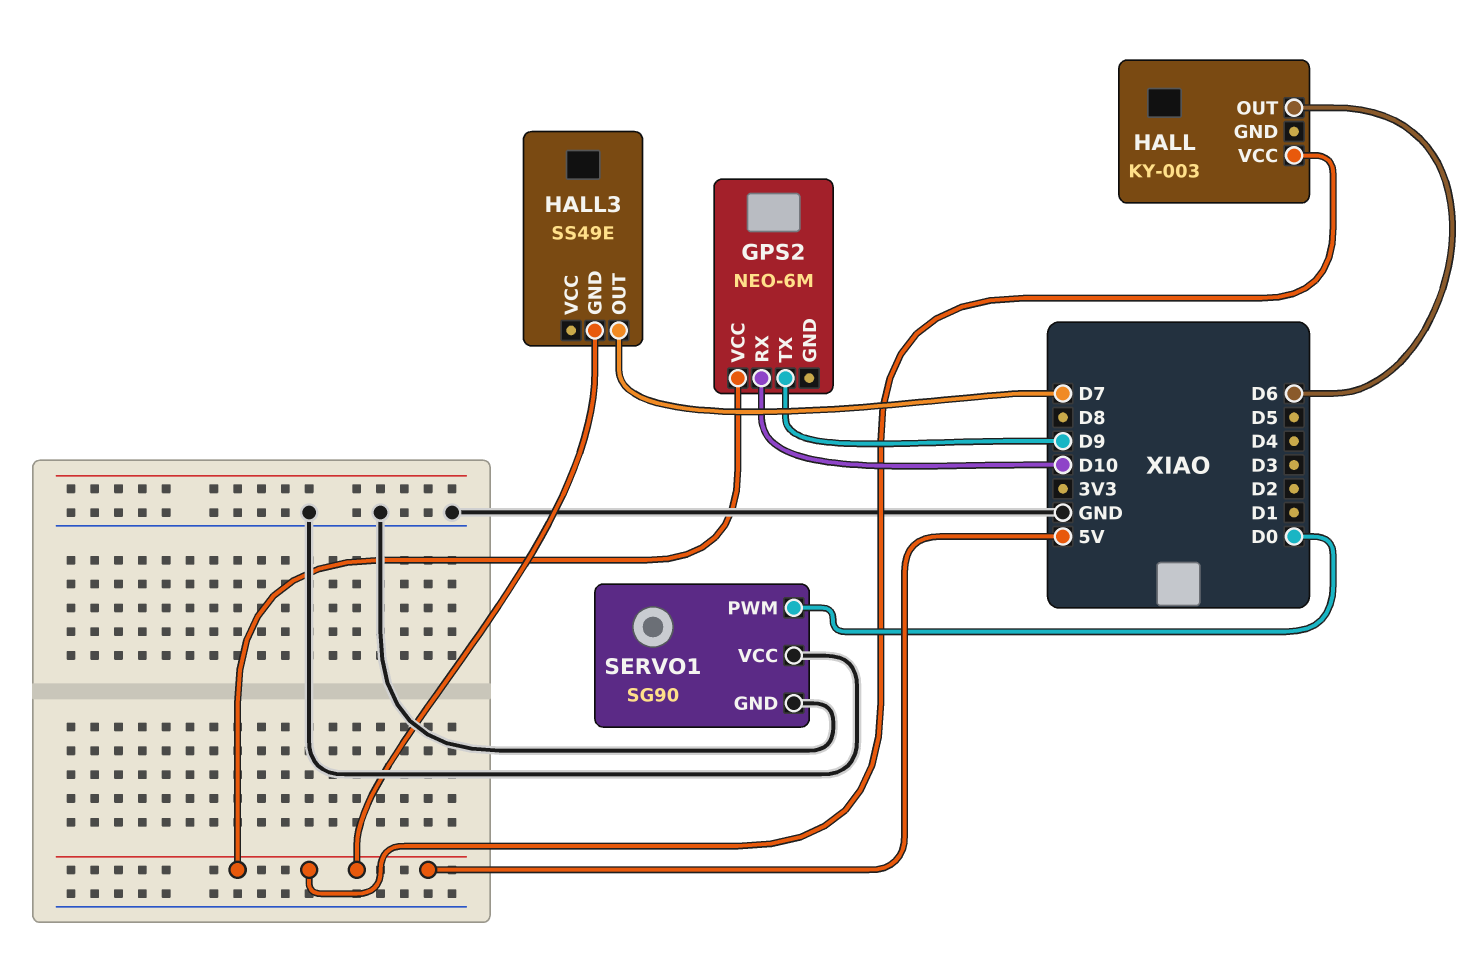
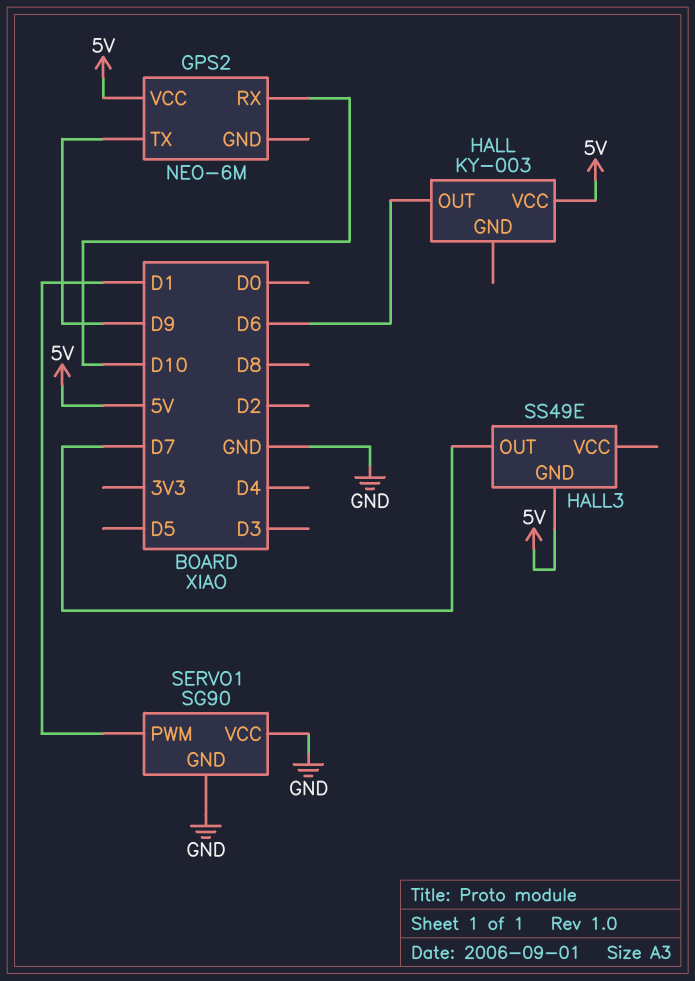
SERVO1 pin PWM: D0 -> D1

